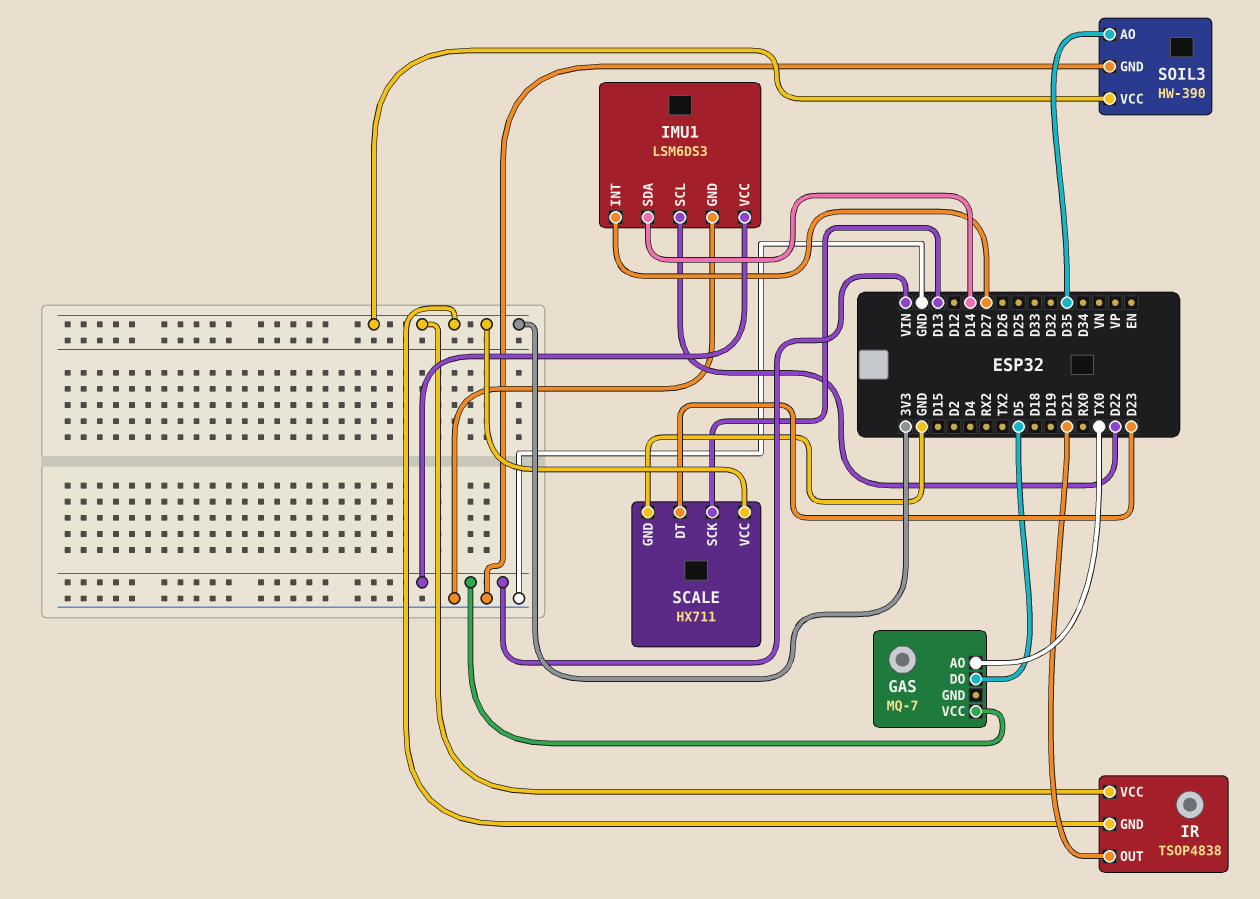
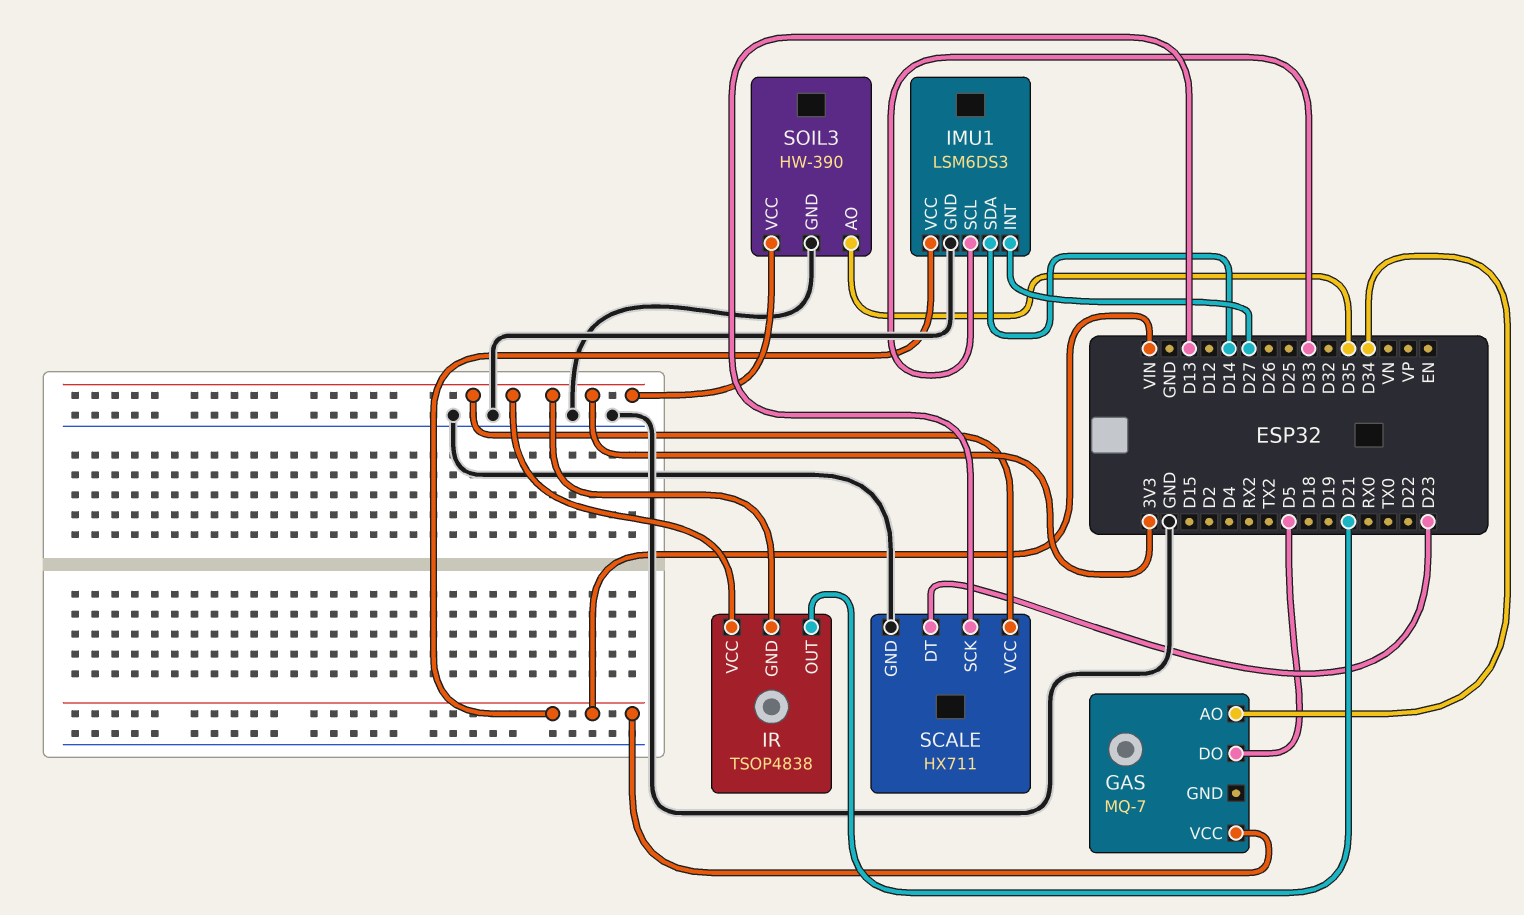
GAS pin AO: TX0 -> D34
IMU1 pin SCL: D22 -> D33

